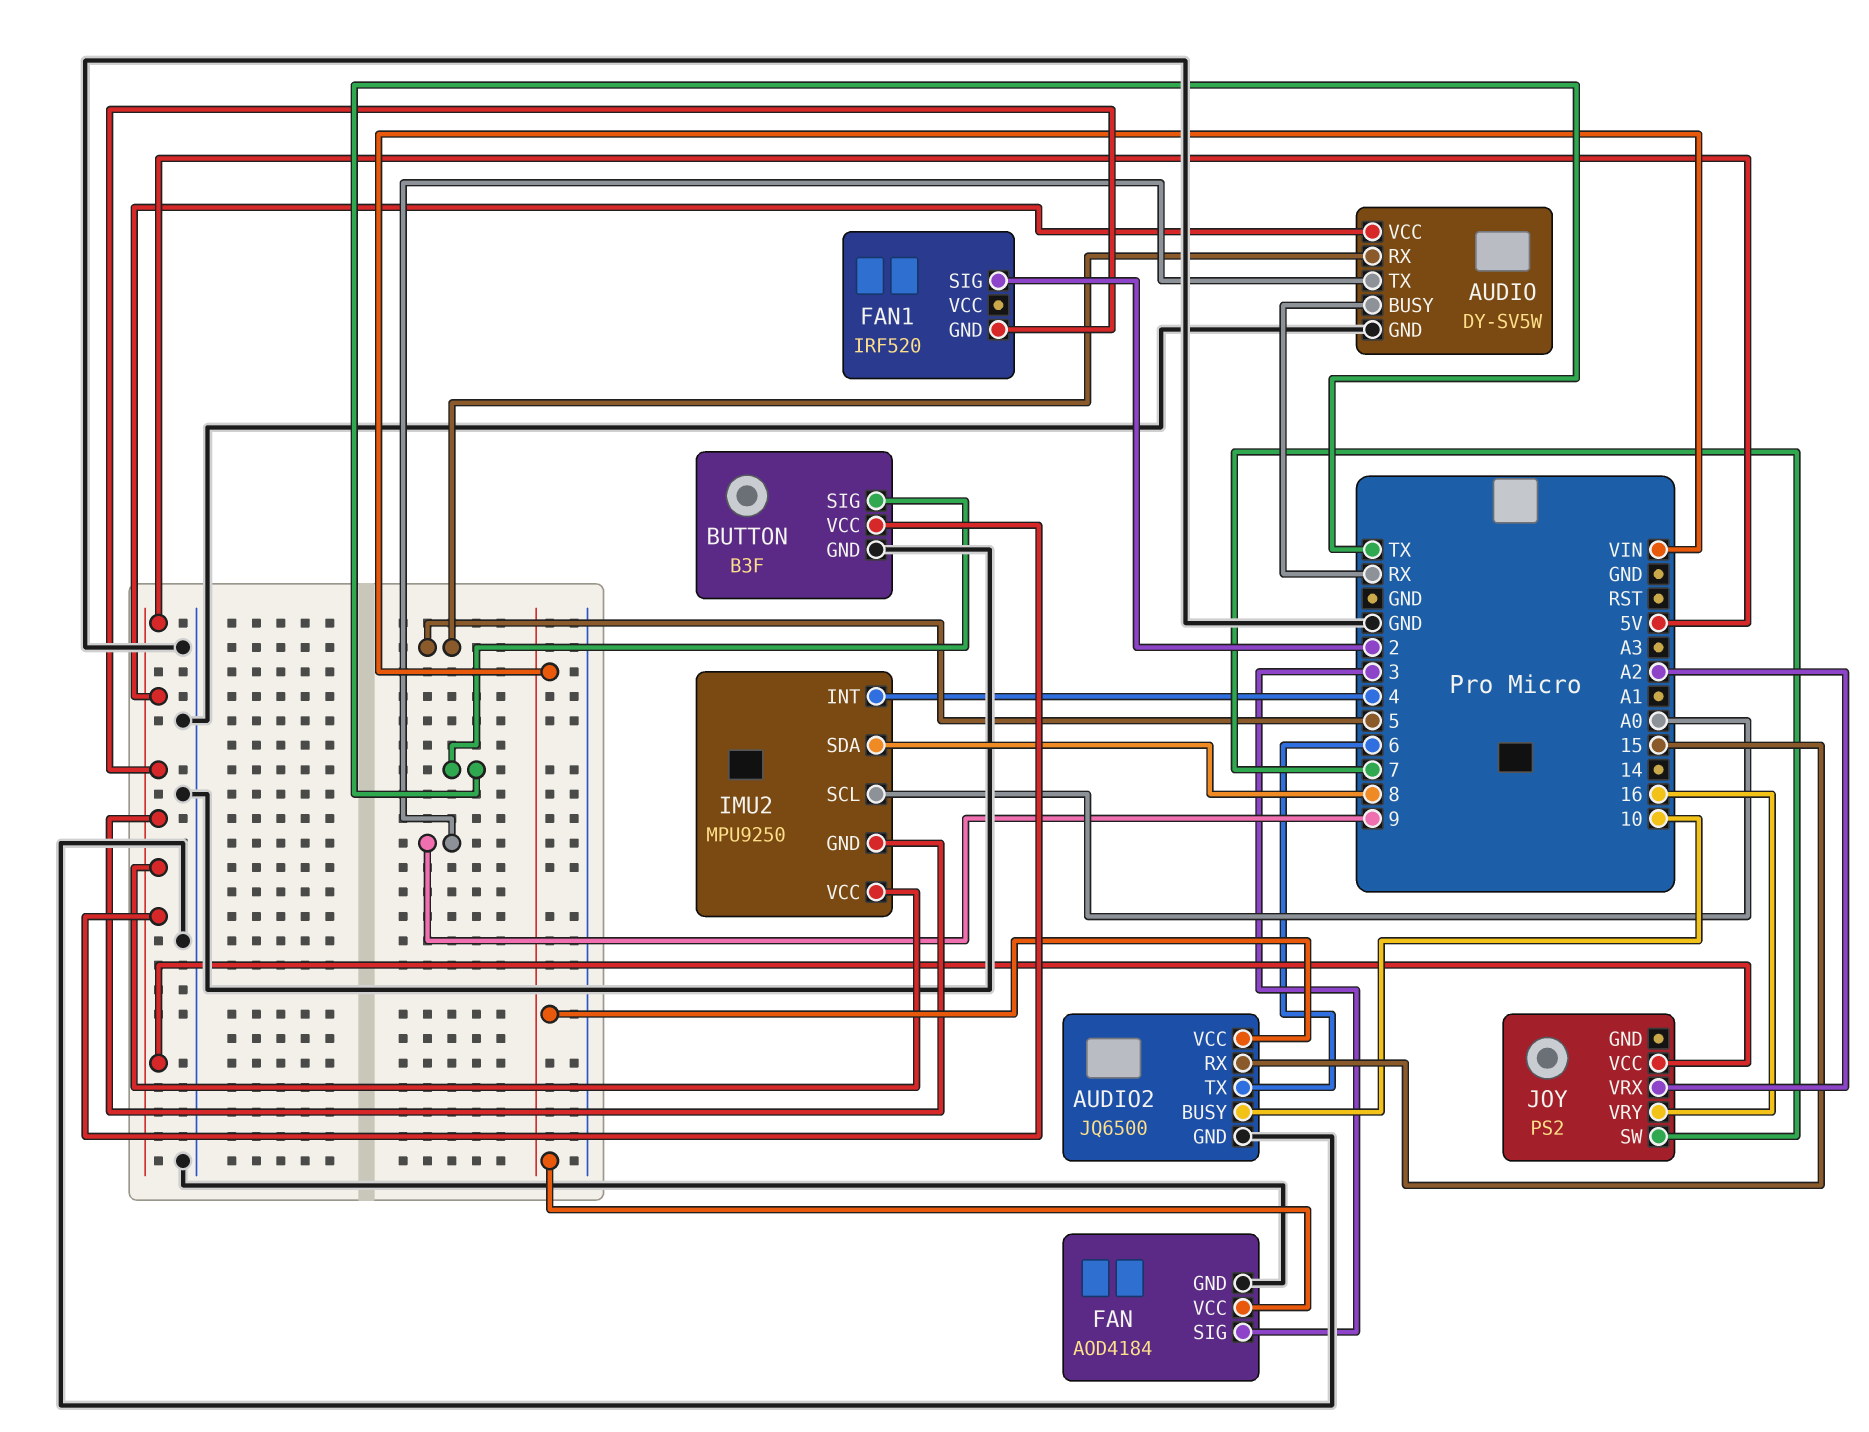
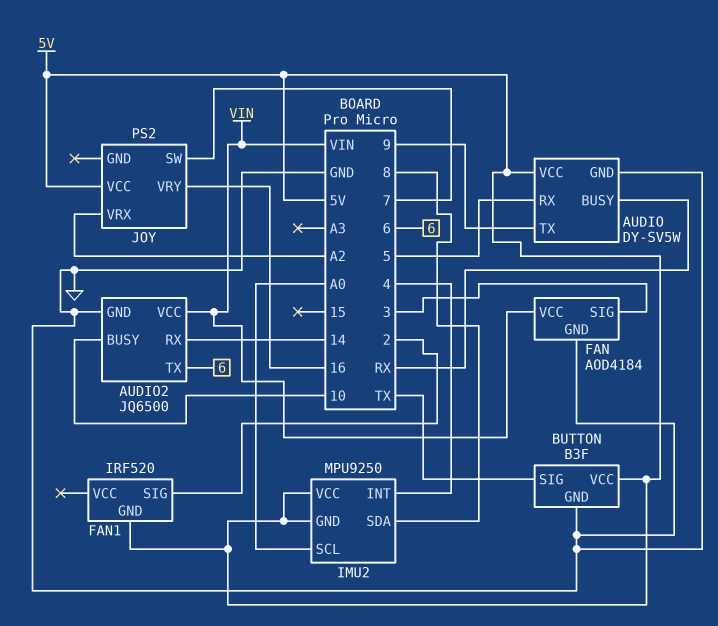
AUDIO2 pin RX: 15 -> 14

